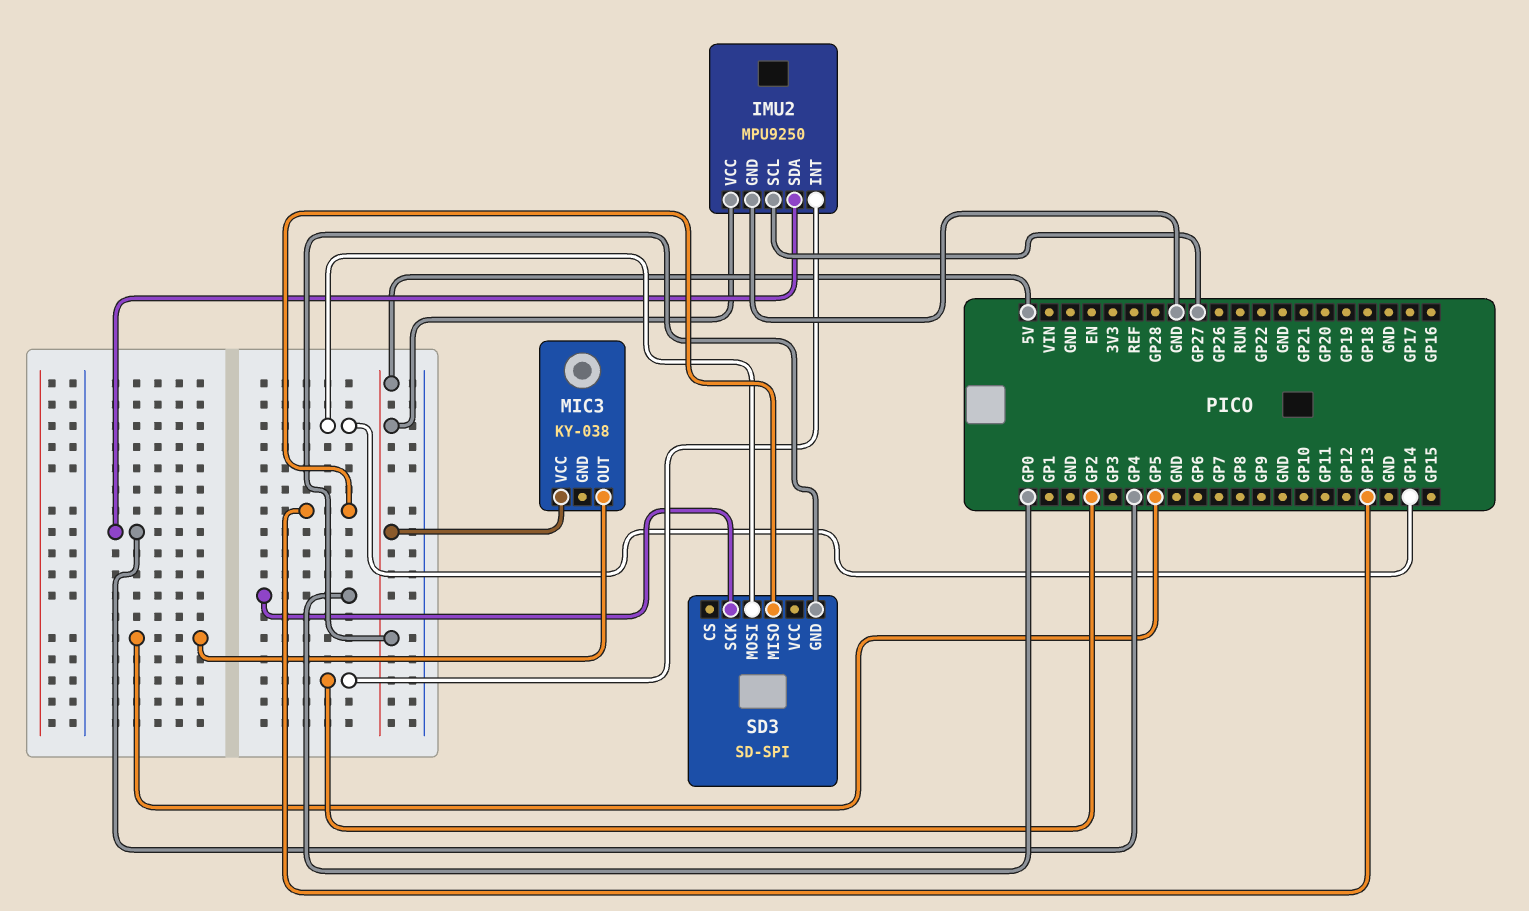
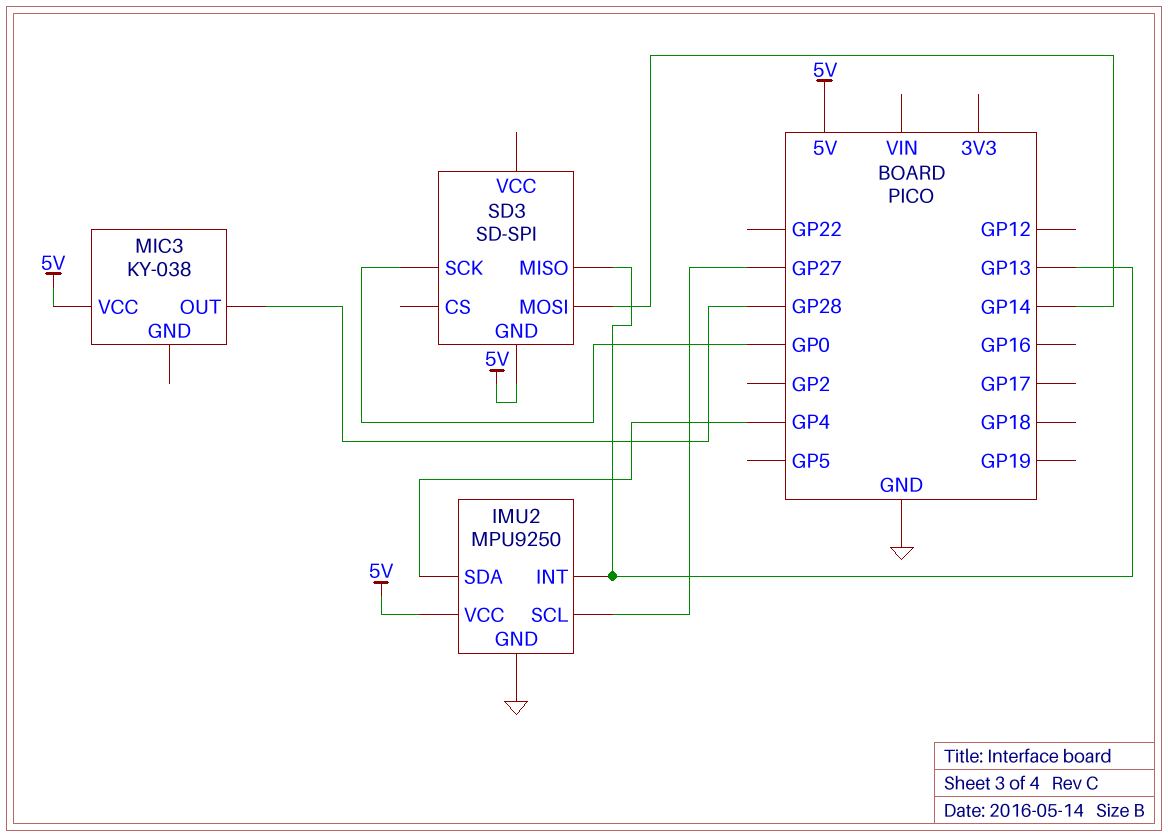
IMU2 pin INT: GP2 -> GP13
MIC3 pin OUT: GP5 -> GP28

